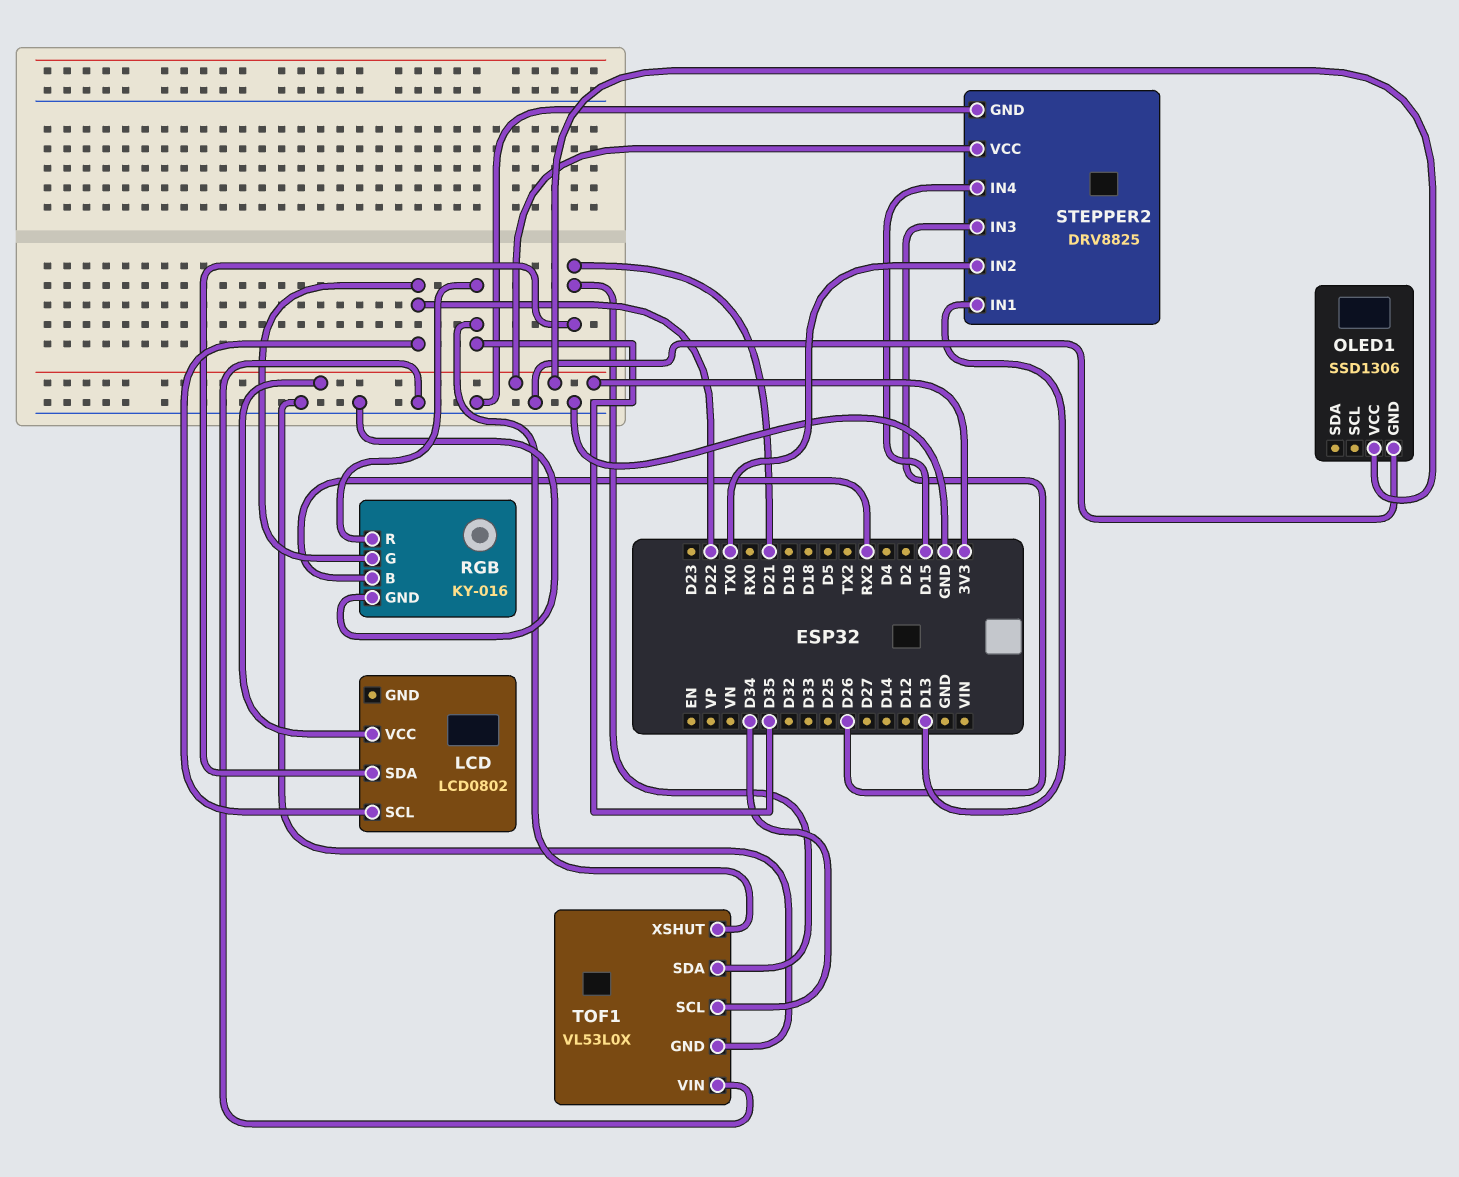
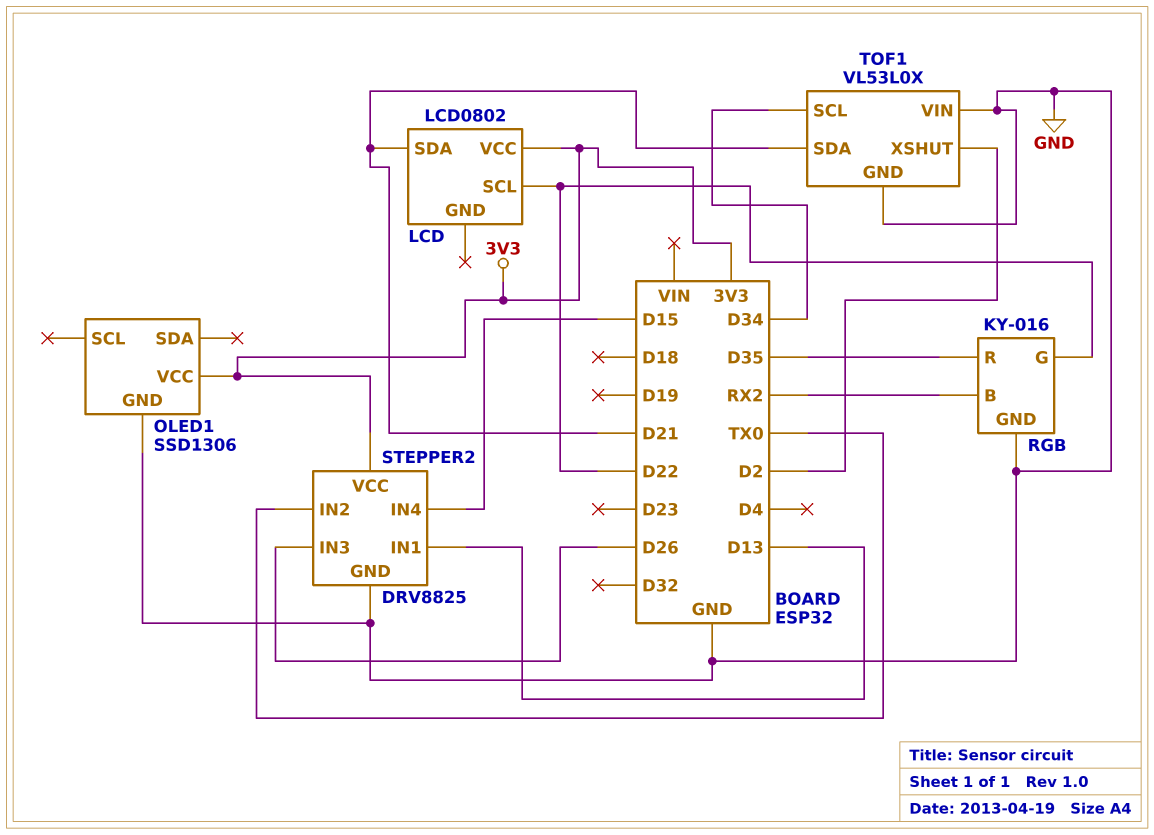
TOF1 pin XSHUT: D35 -> D2

